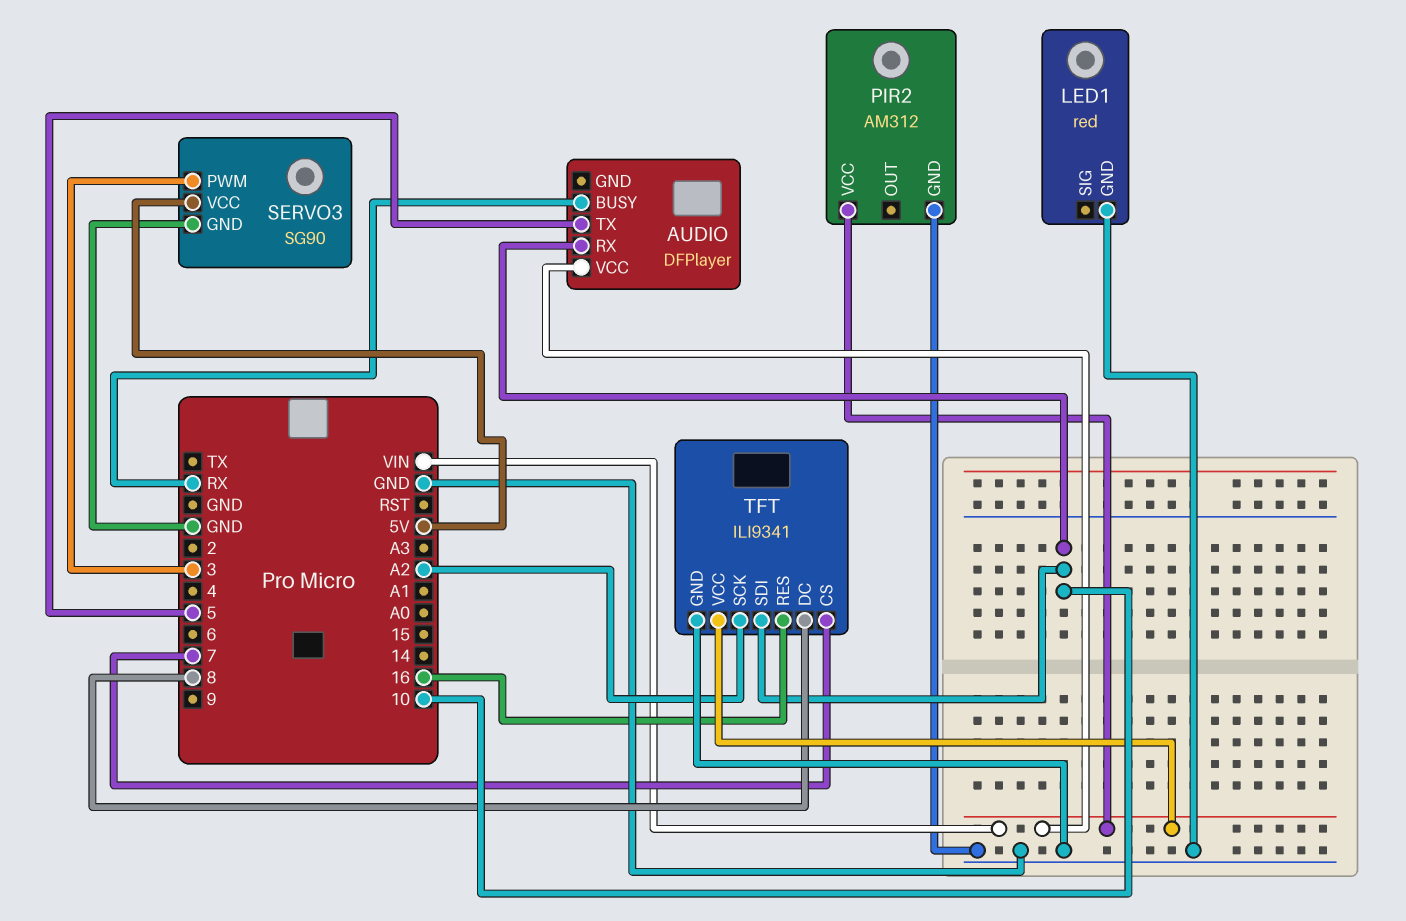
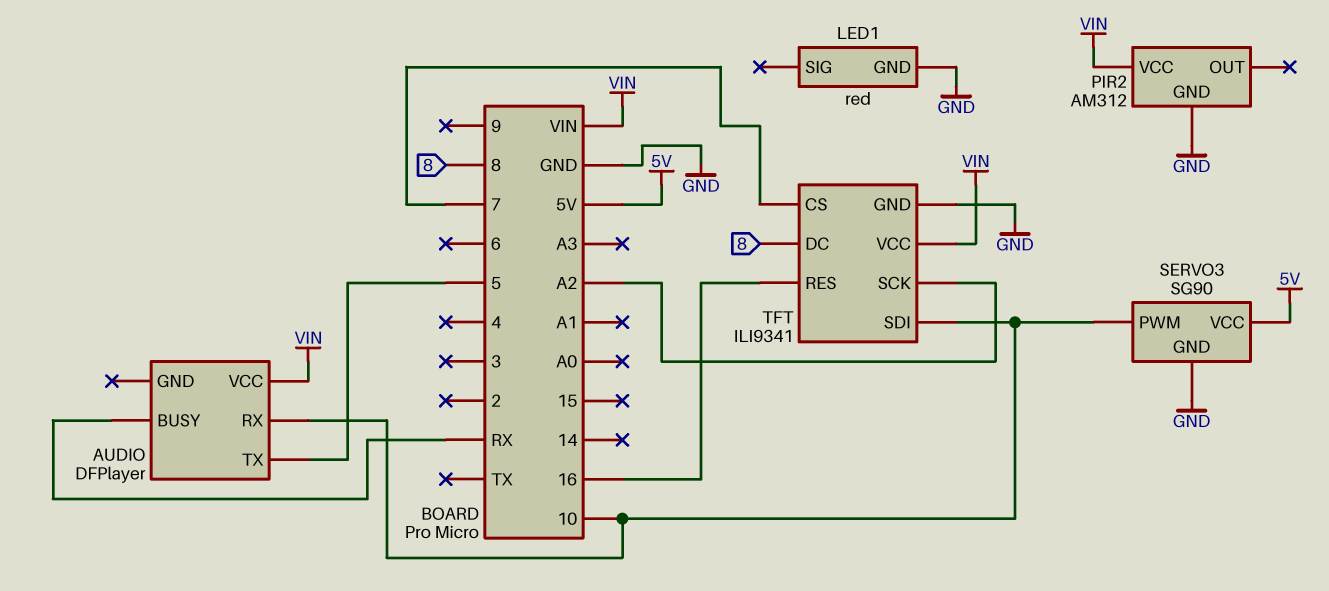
SERVO3 pin PWM: 3 -> 10

